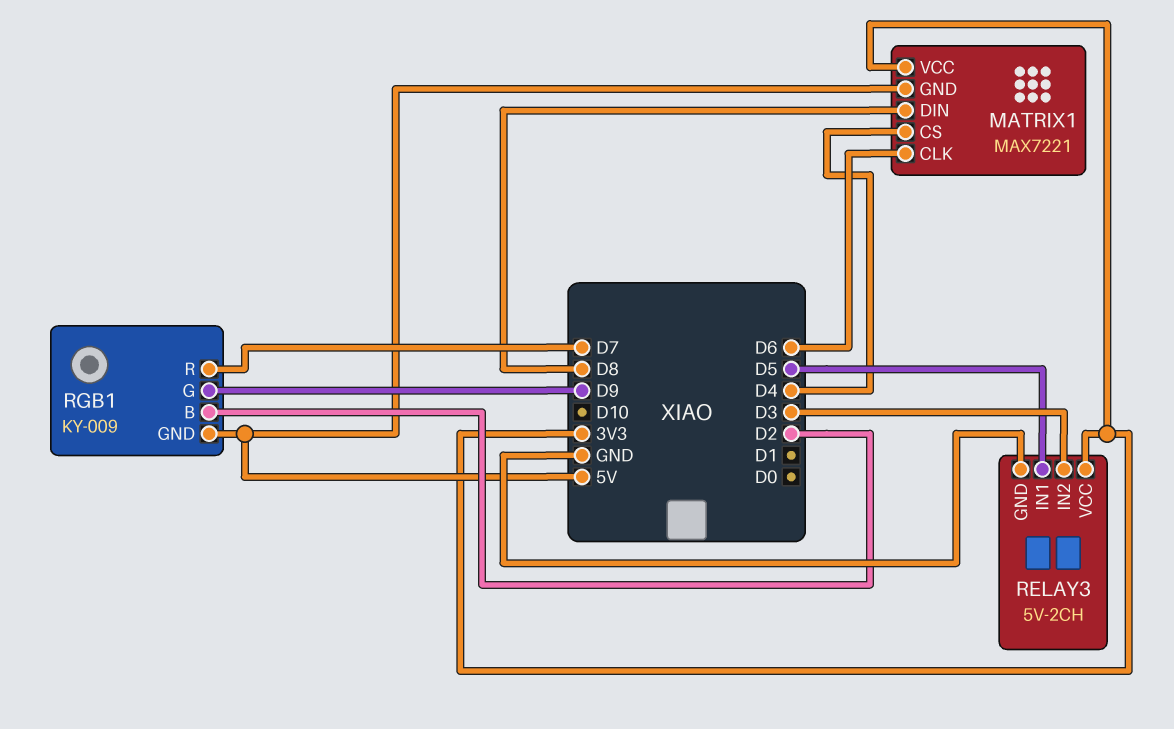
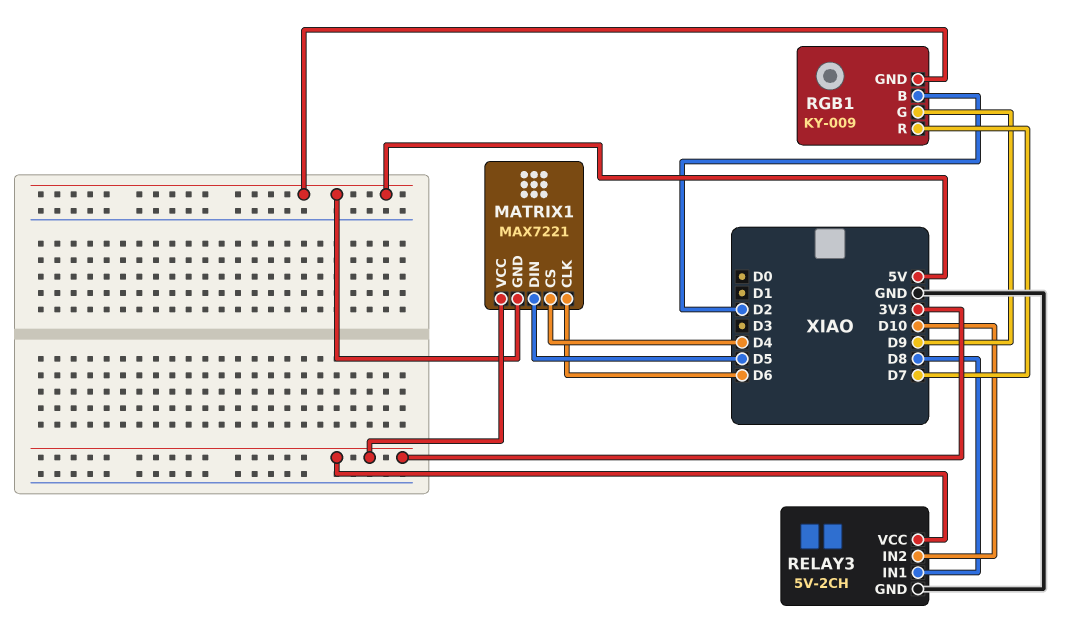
MATRIX1 pin DIN: D8 -> D5
RELAY3 pin IN1: D5 -> D8
RELAY3 pin IN2: D3 -> D10

